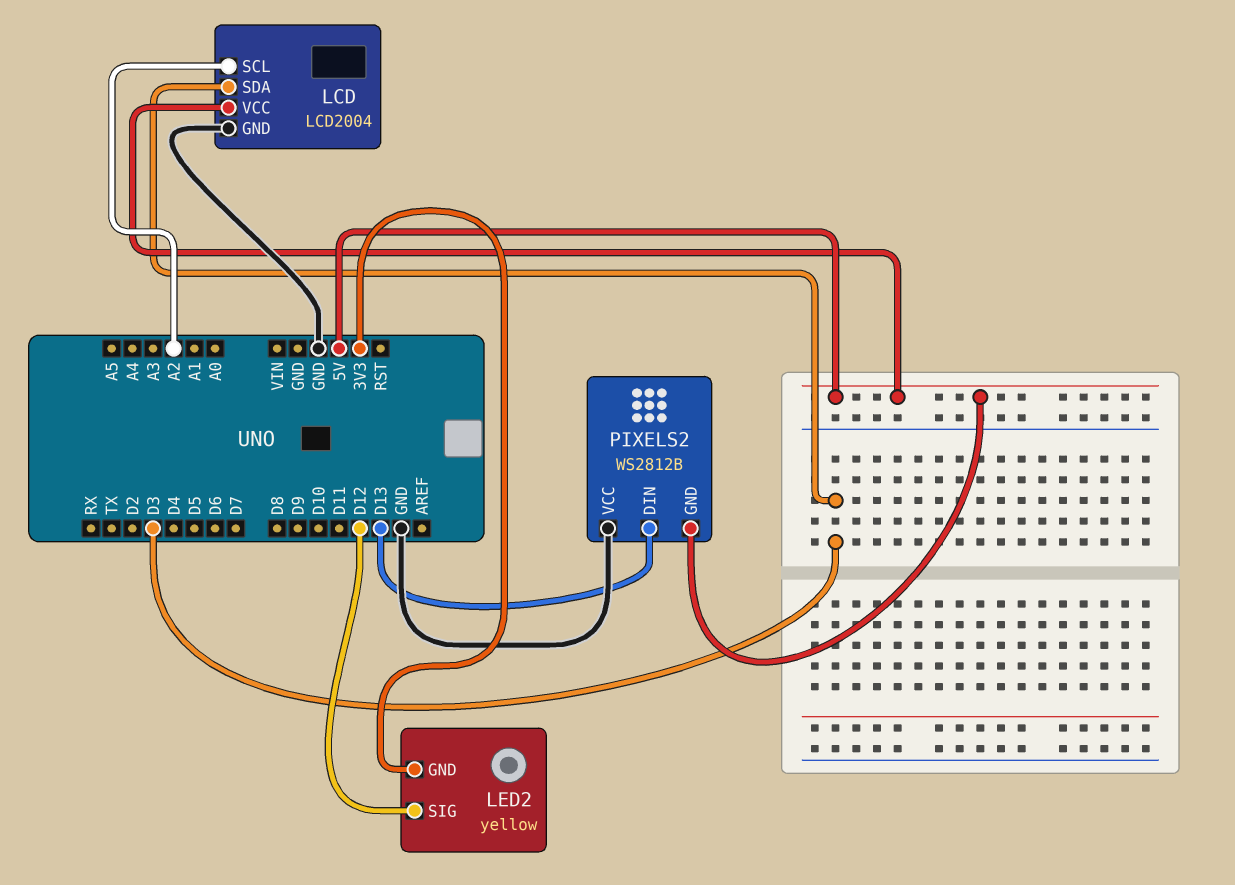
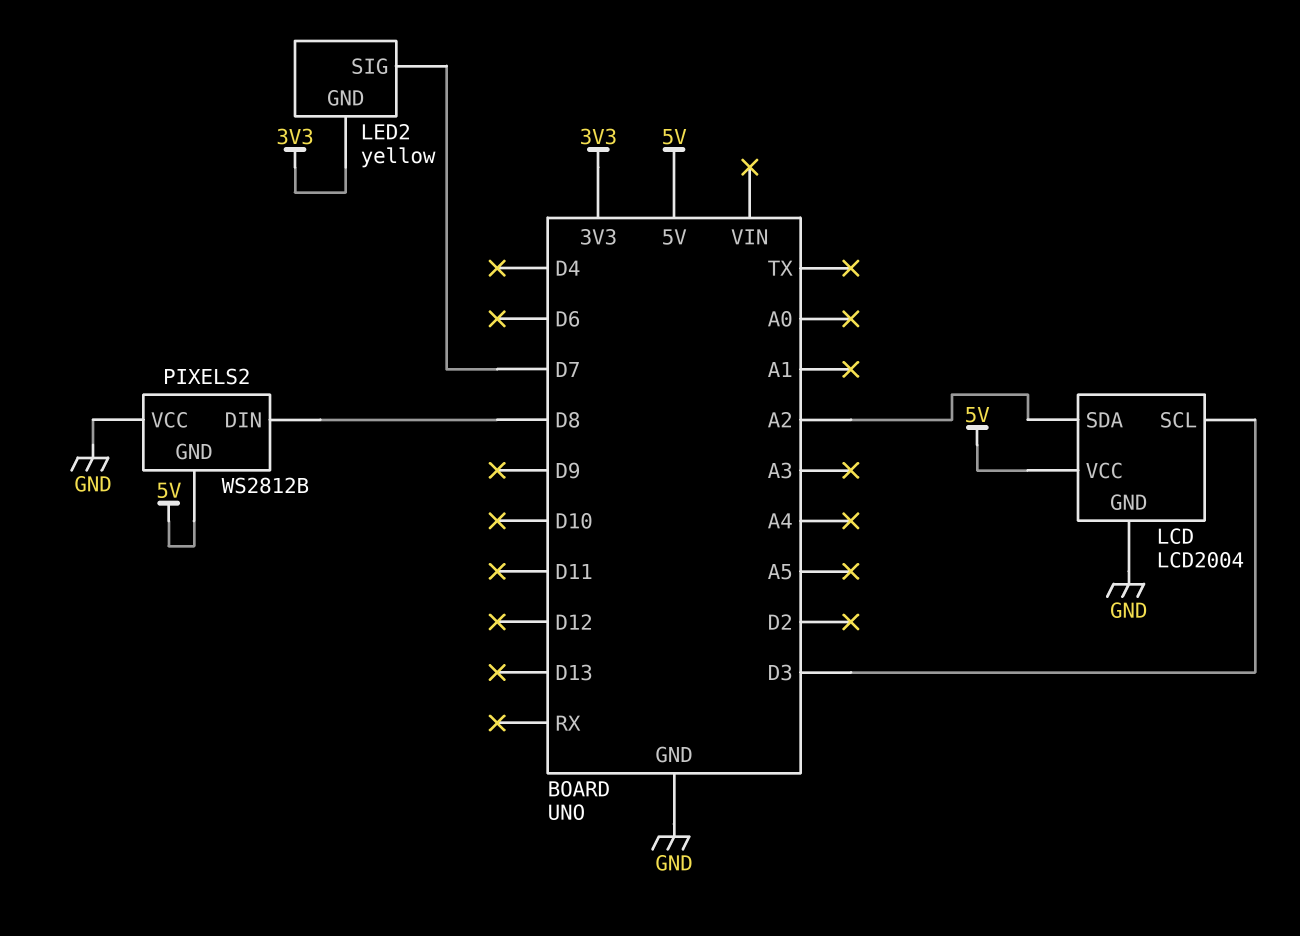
LCD pin SCL: A2 -> D3
LCD pin SDA: D3 -> A2
LED2 pin SIG: D12 -> D7
PIXELS2 pin DIN: D13 -> D8

